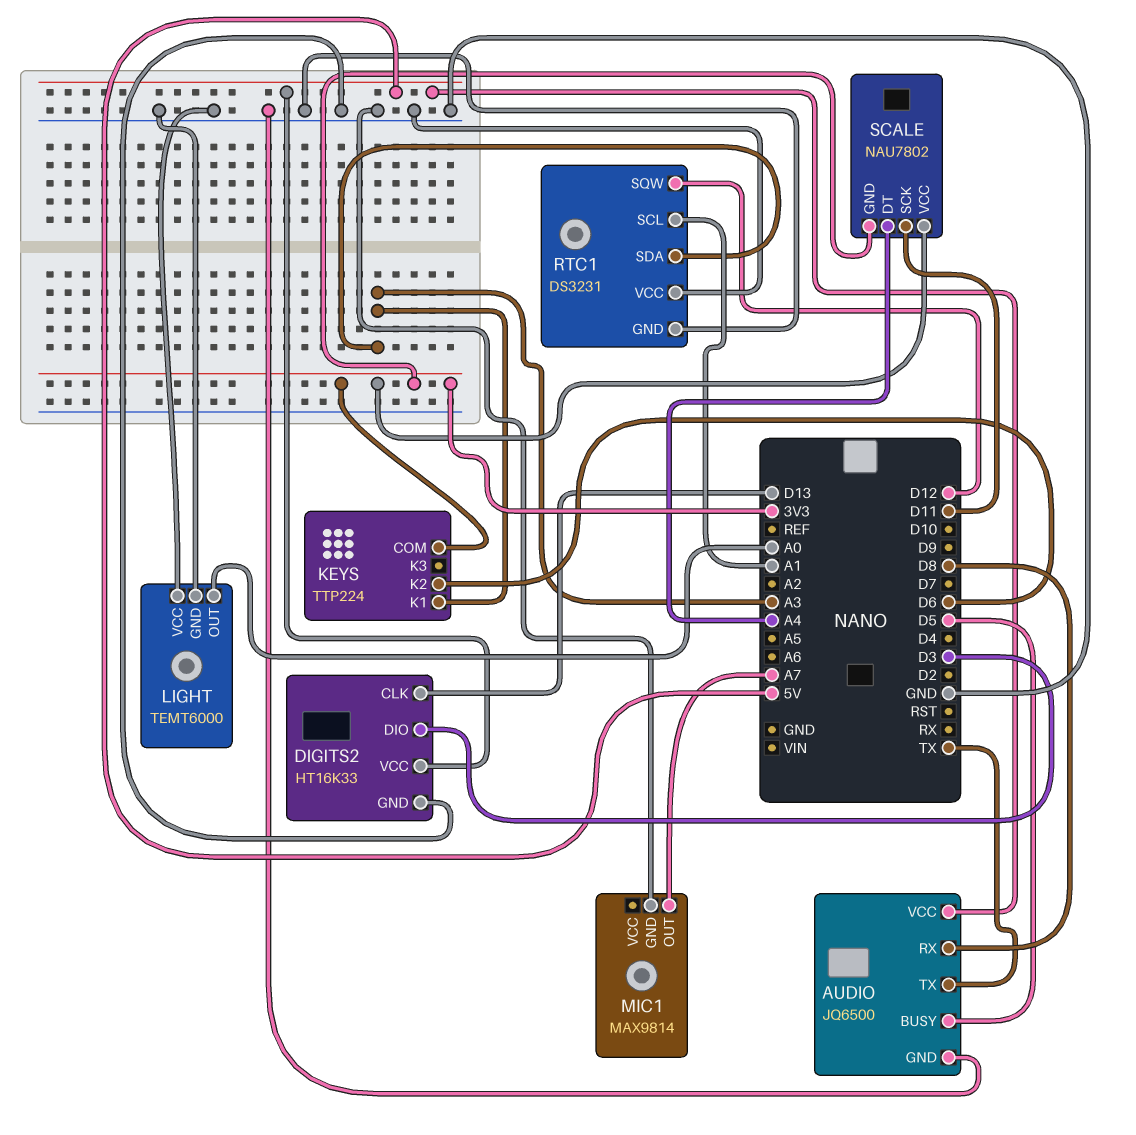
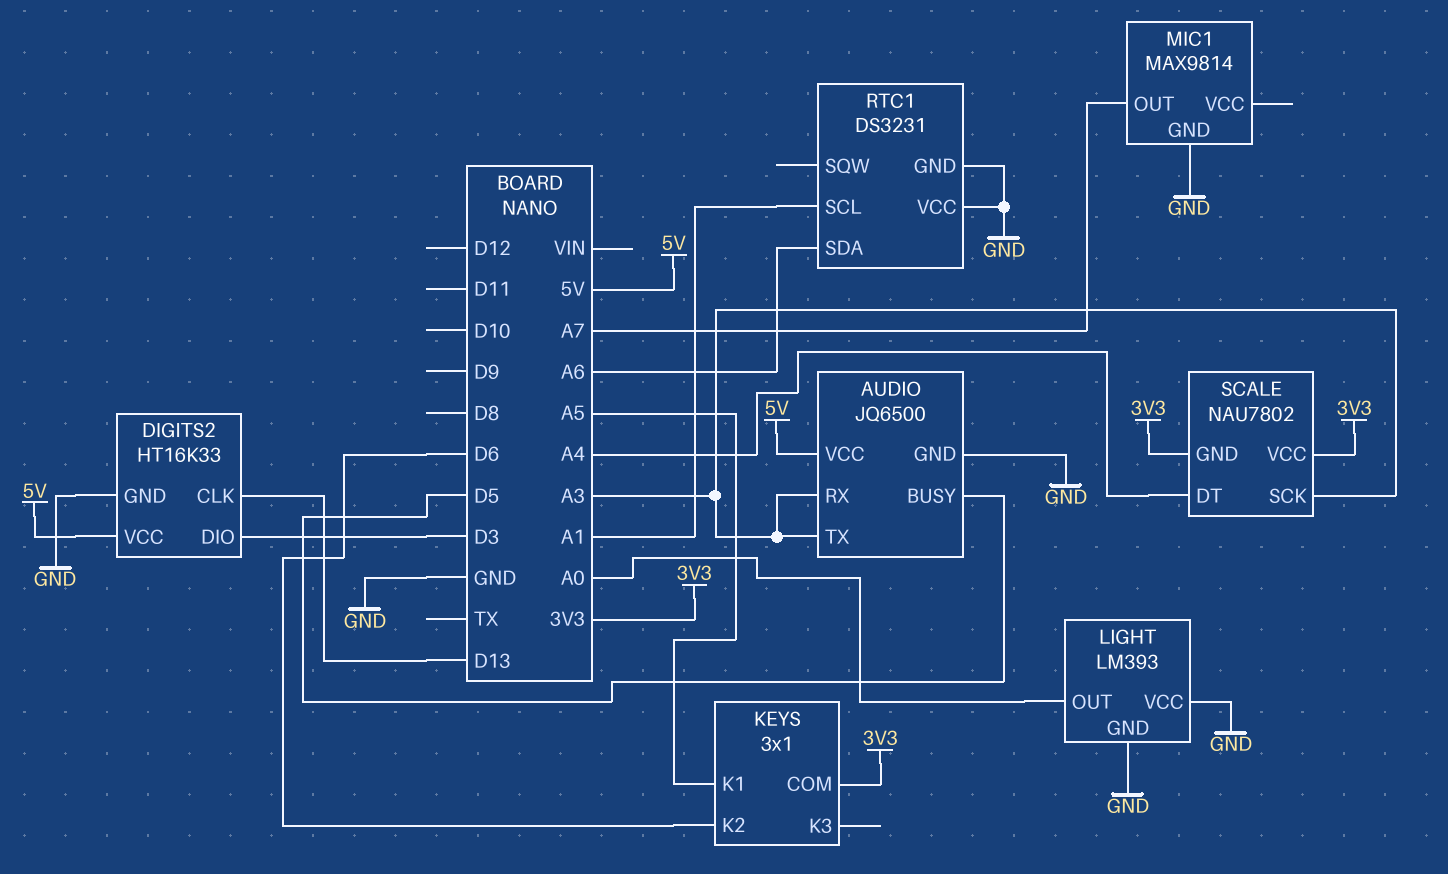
AUDIO pin RX: D8 -> A3
AUDIO pin TX: TX -> A3
KEYS: TTP224 -> 3x1
KEYS pin K1: A3 -> A5
LIGHT: TEMT6000 -> LM393
RTC1 pin SDA: A3 -> A6
RTC1 pin SQW: D12 -> none
SCALE pin SCK: D11 -> A3

